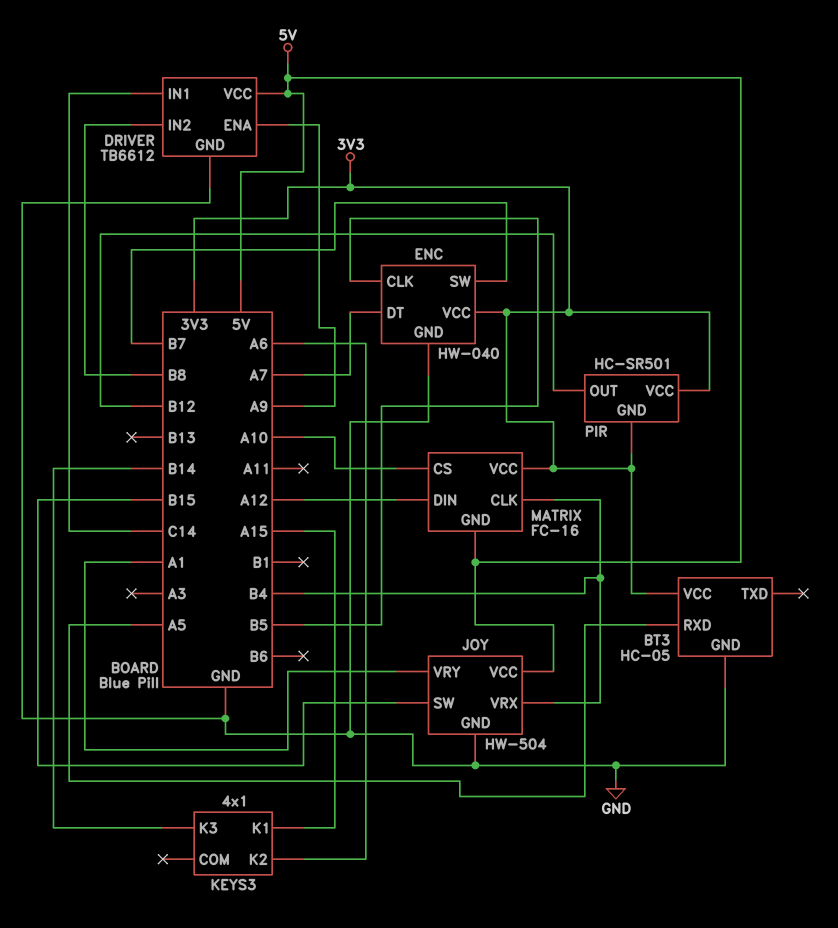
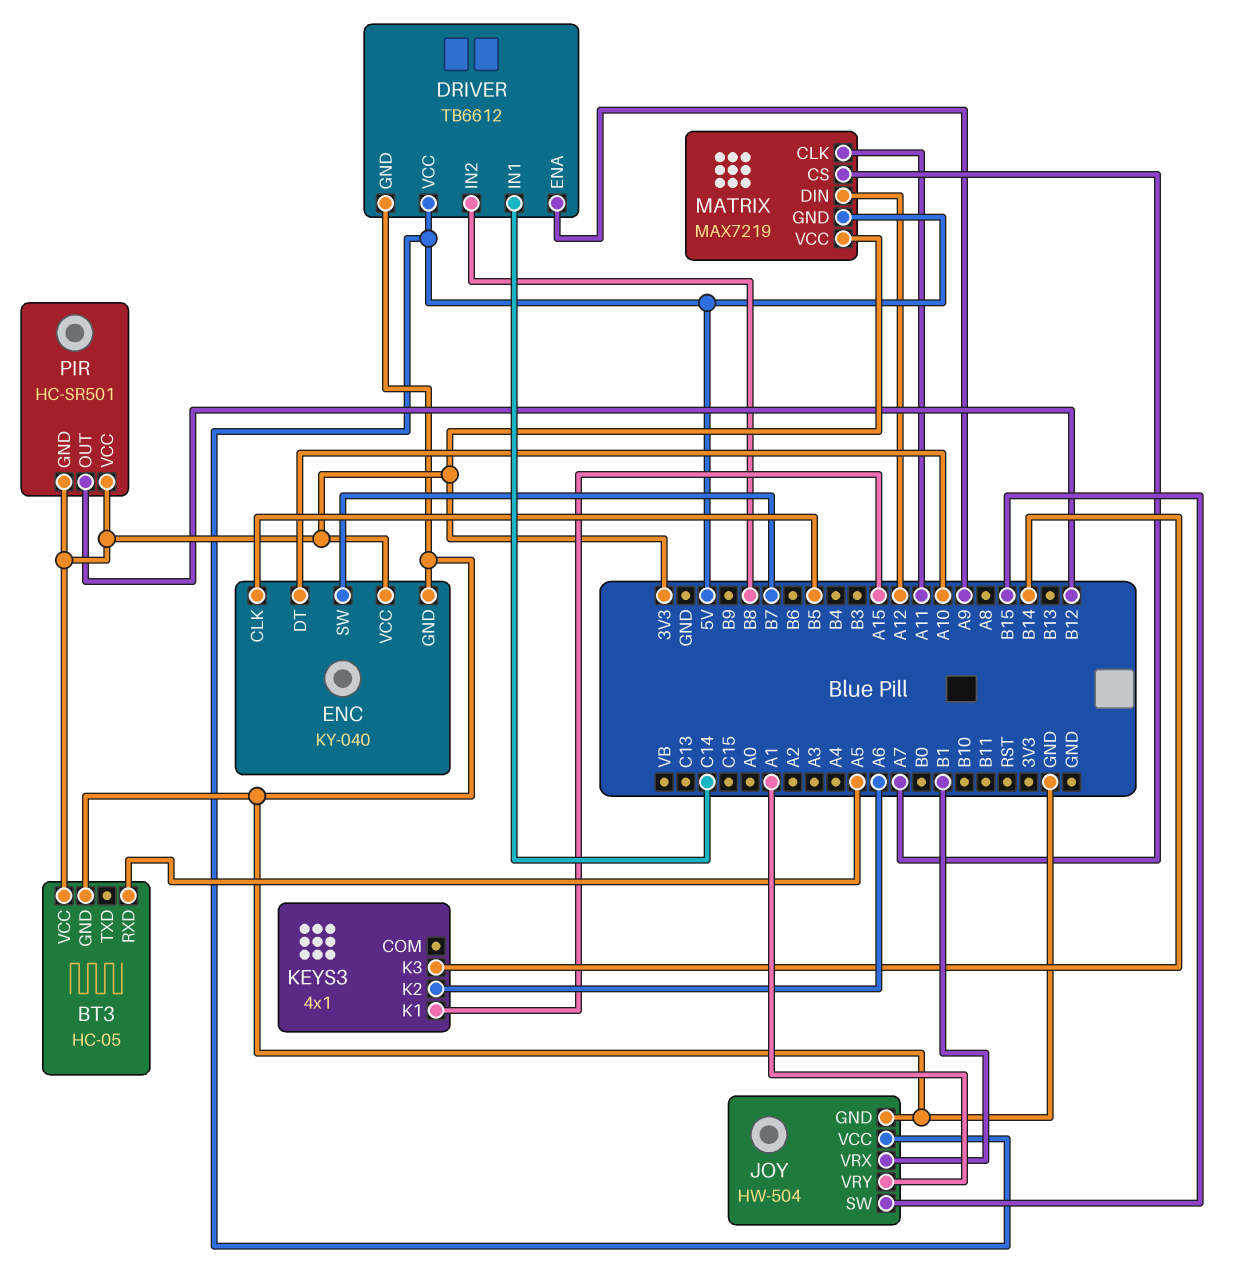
ENC: HW-040 -> KY-040
ENC pin DT: A7 -> A10
JOY pin VRX: B4 -> B1
MATRIX: FC-16 -> MAX7219
MATRIX pin CLK: B4 -> A11
MATRIX pin CS: A10 -> A7

